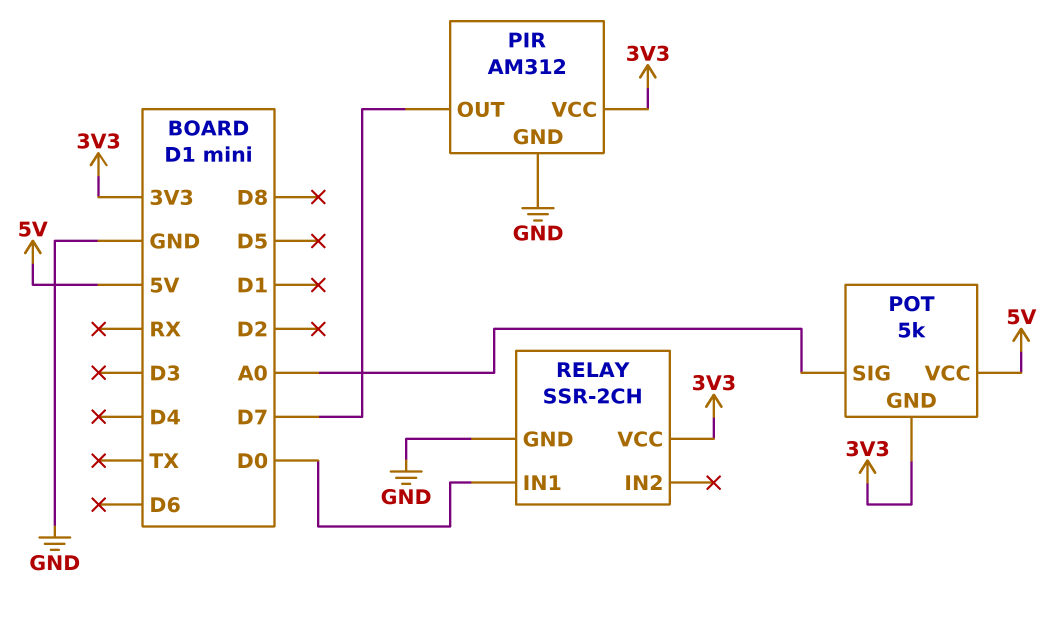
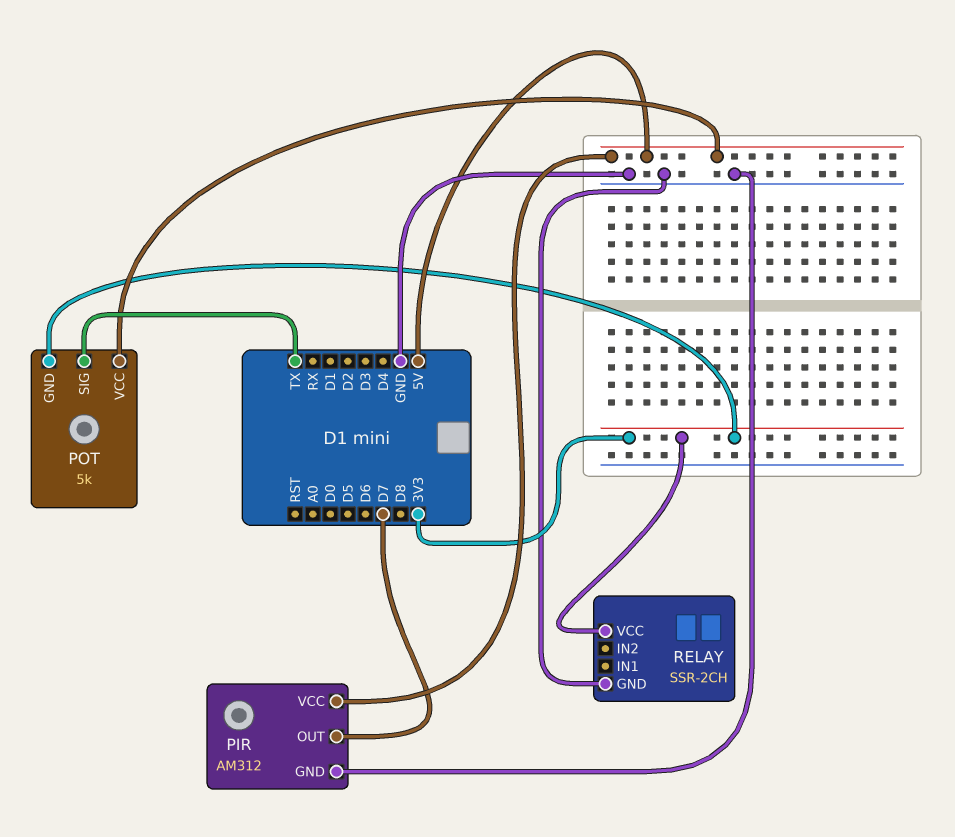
PIR pin VCC: 3V3 -> 5V
POT pin SIG: A0 -> TX
RELAY pin IN1: D0 -> none

